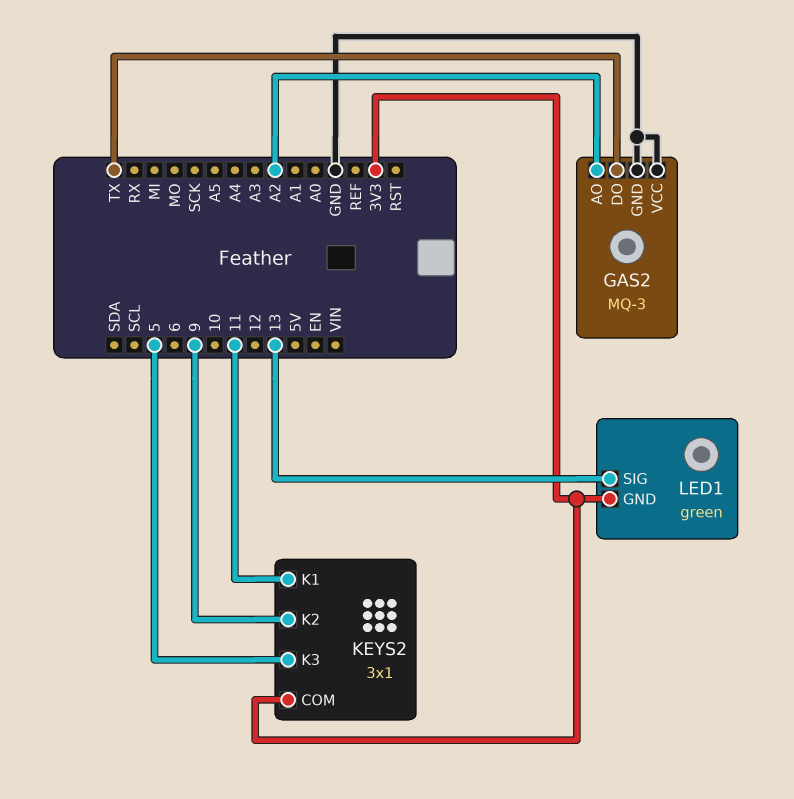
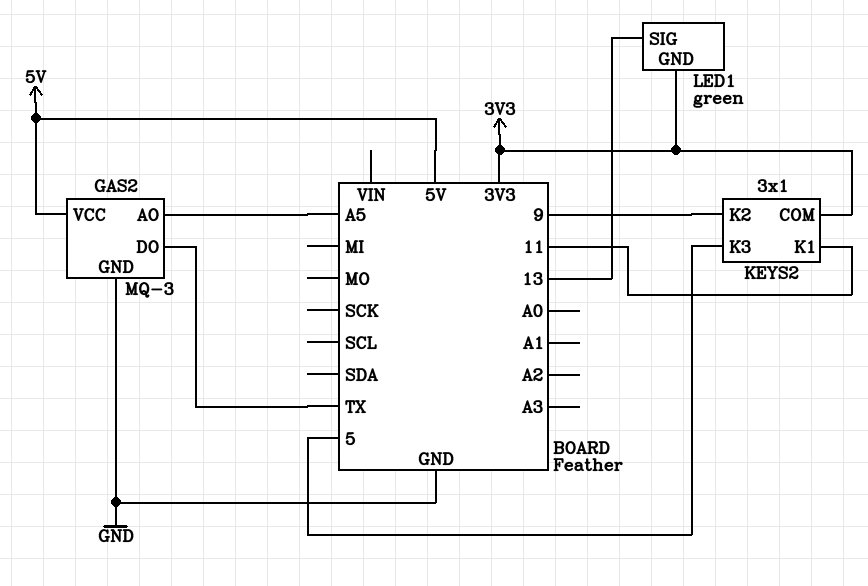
GAS2 pin AO: A2 -> A5
GAS2 pin VCC: GND -> 5V

